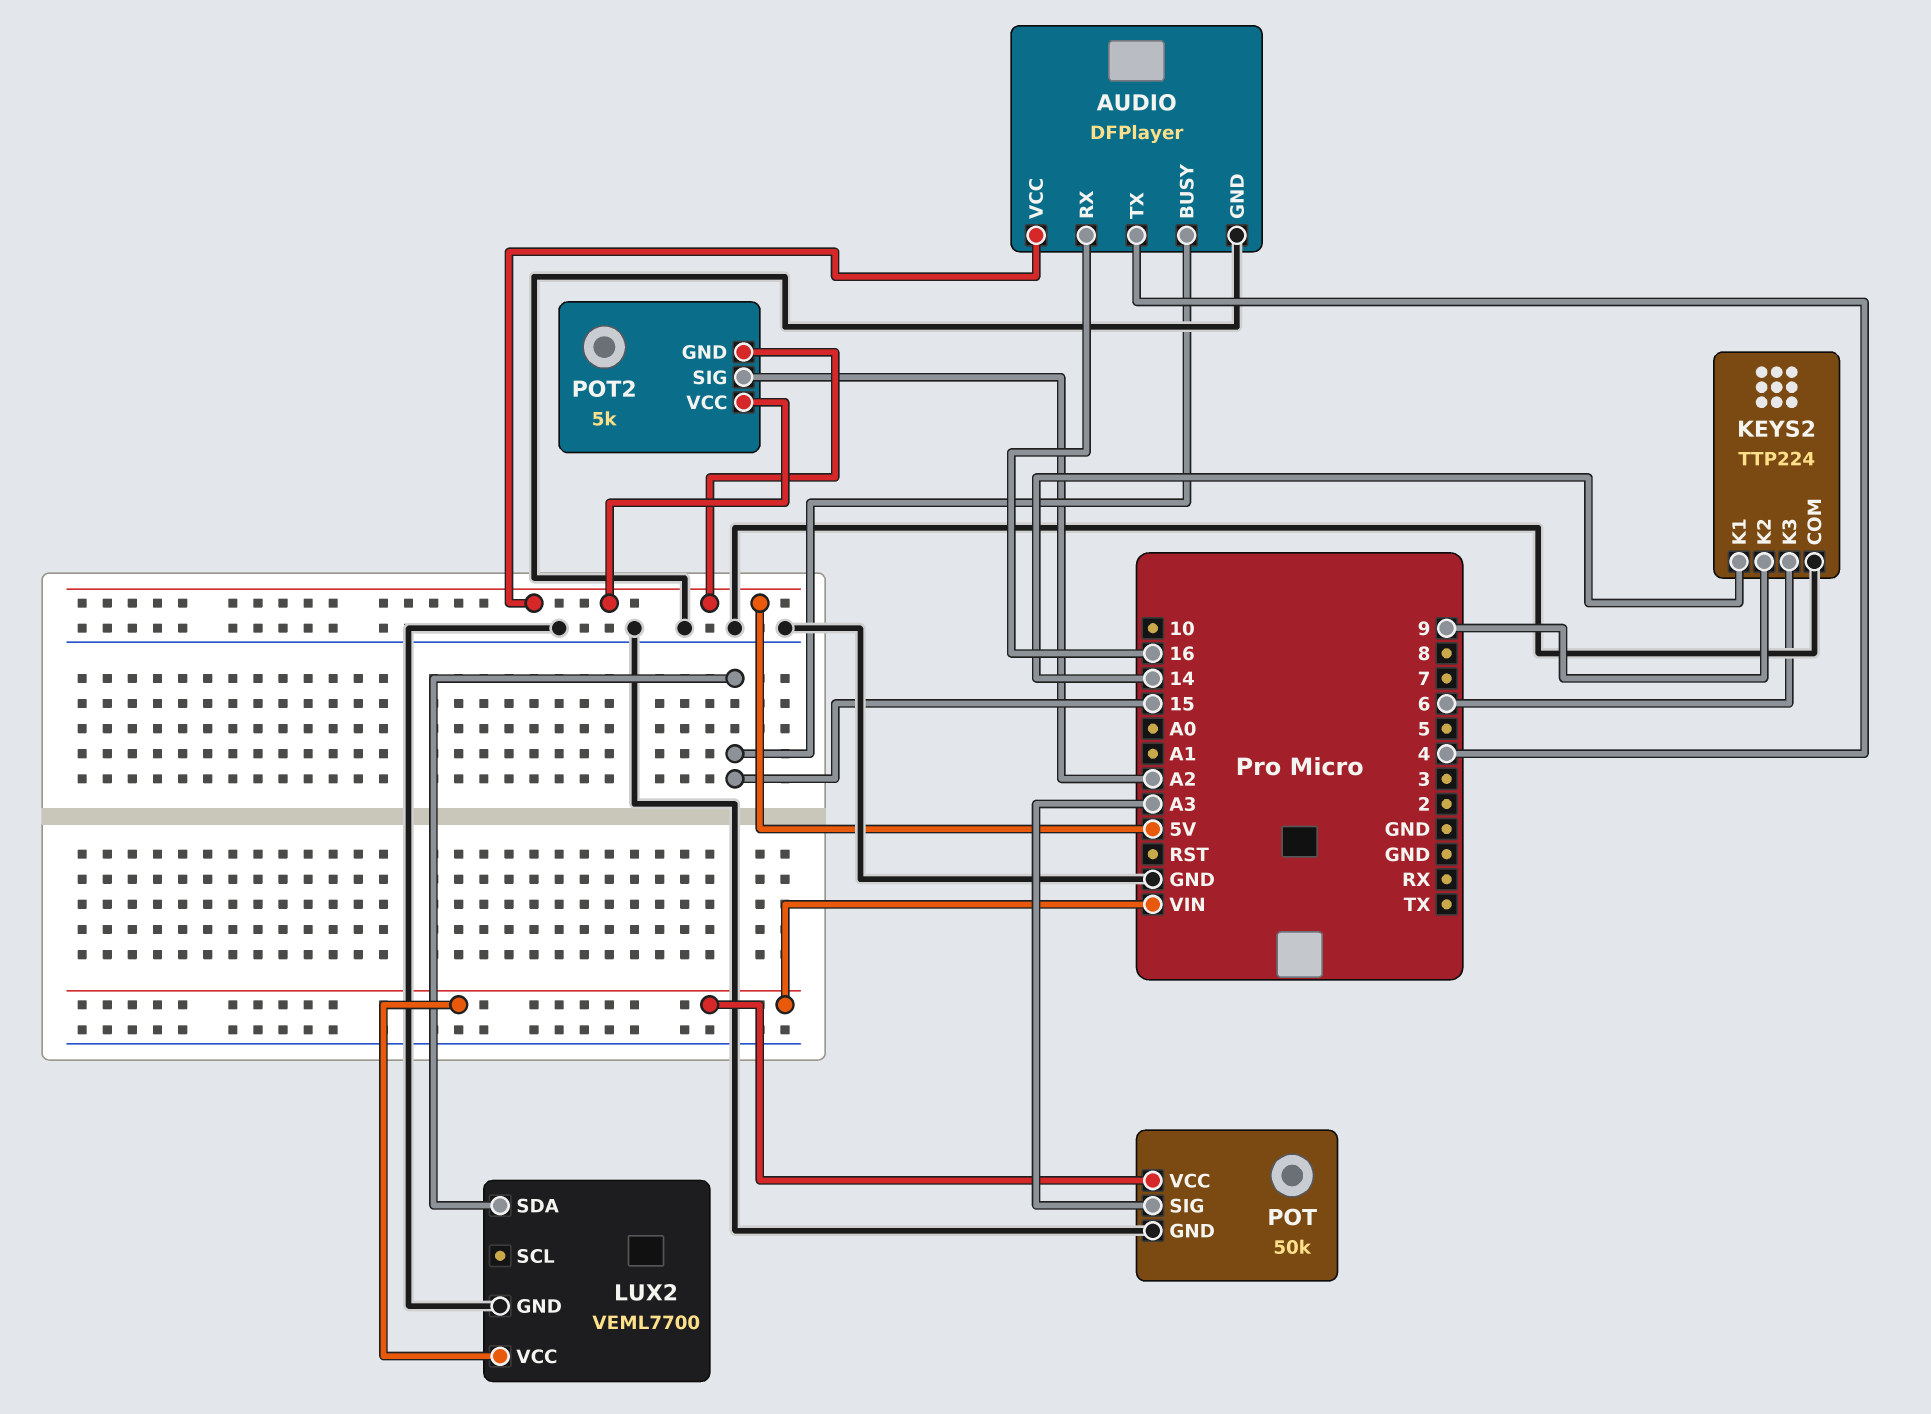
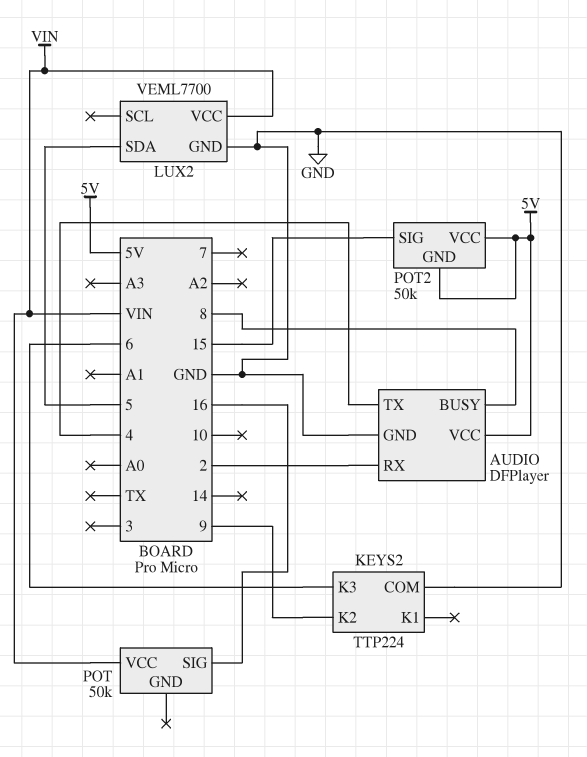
AUDIO pin BUSY: 15 -> 8
AUDIO pin RX: 16 -> 2
KEYS2 pin K1: 14 -> none
LUX2 pin SDA: 15 -> 5
POT pin GND: GND -> none
POT pin SIG: A3 -> 16
POT2: 5k -> 50k
POT2 pin SIG: A2 -> 15

